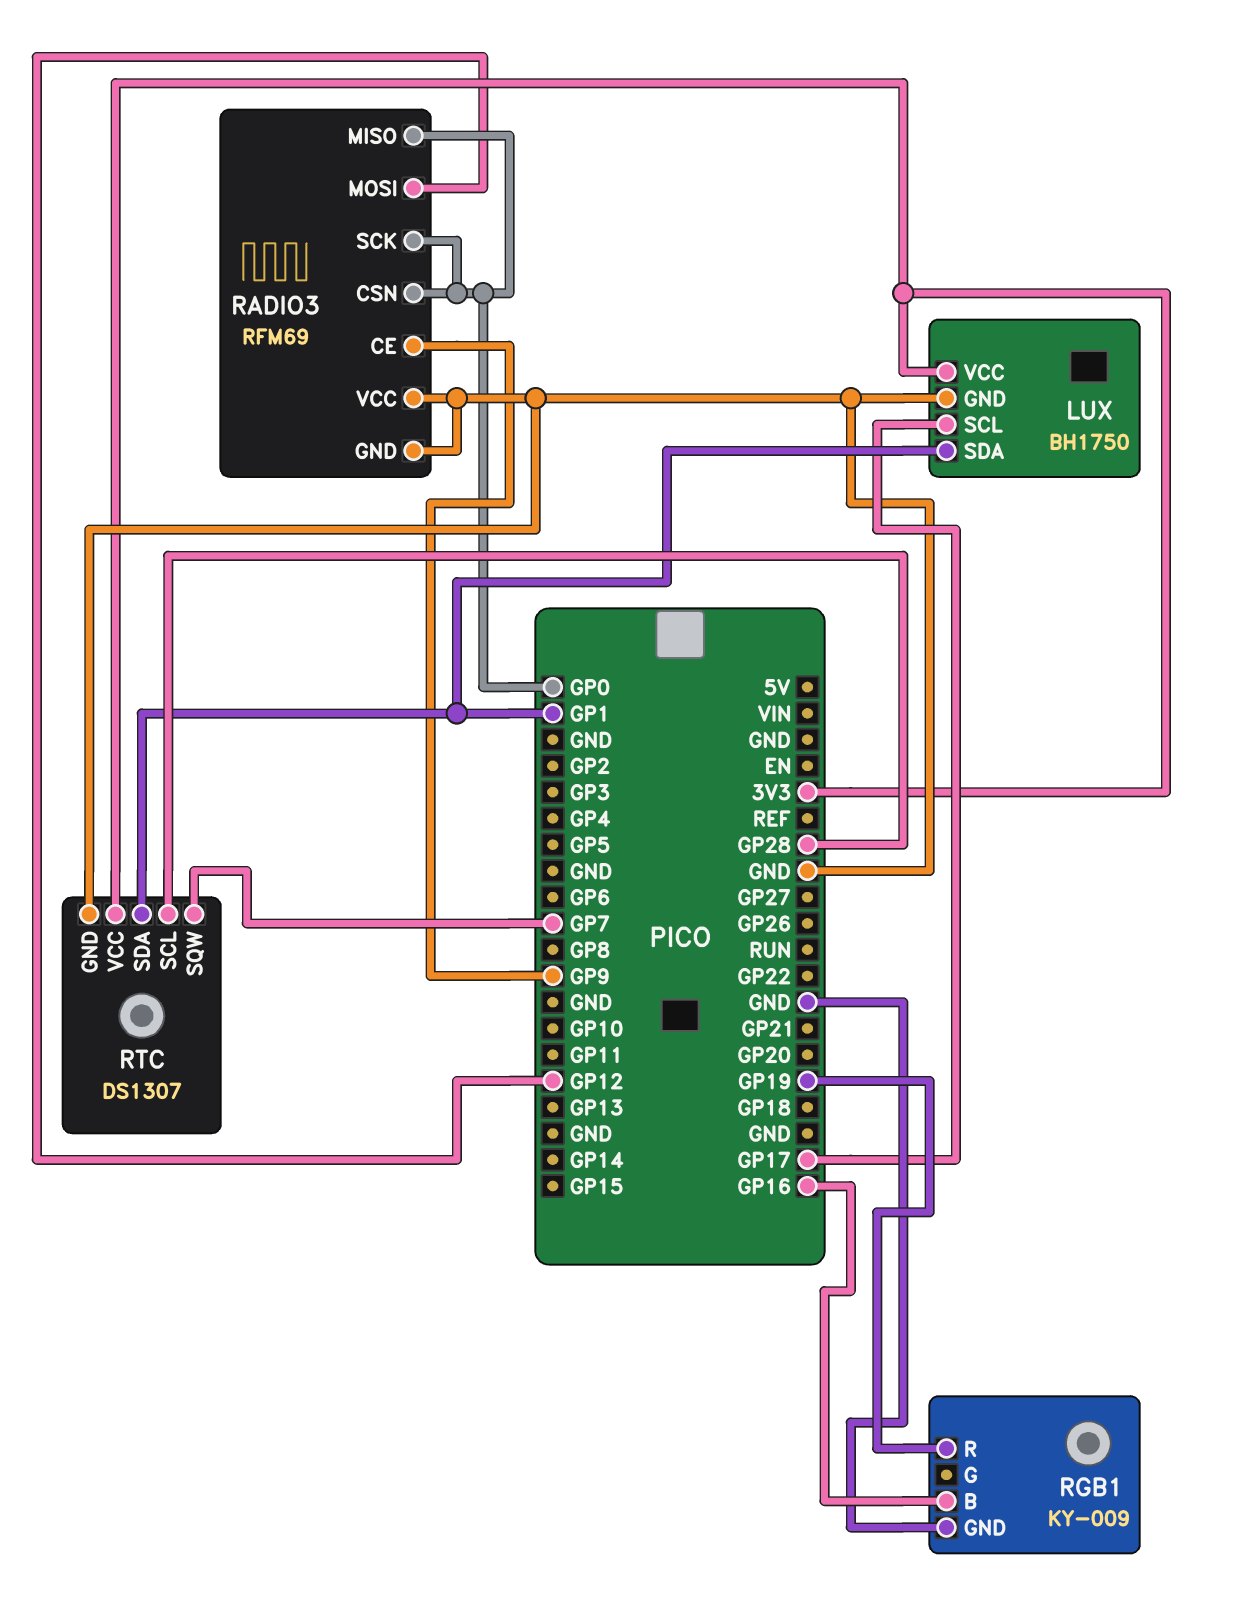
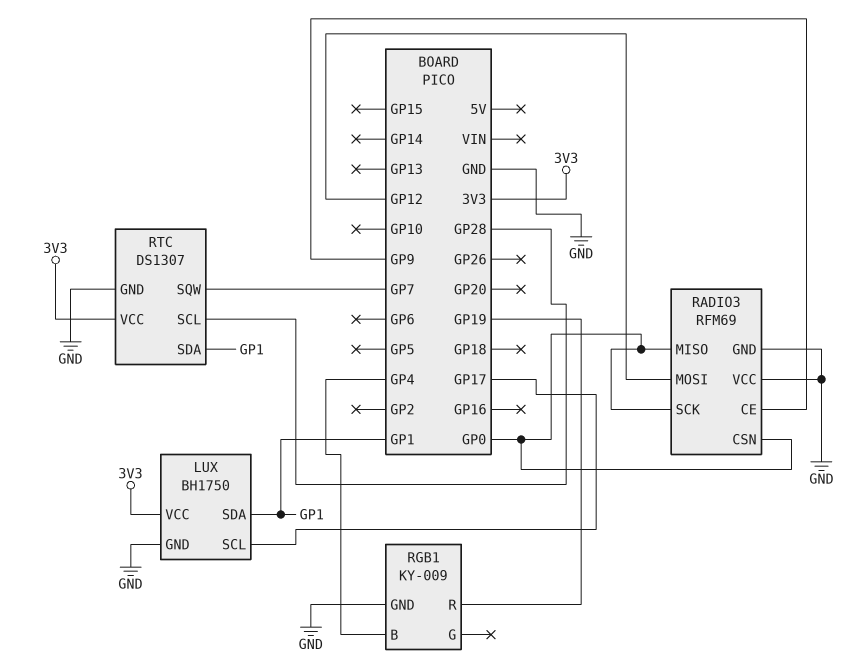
RGB1 pin B: GP16 -> GP4

